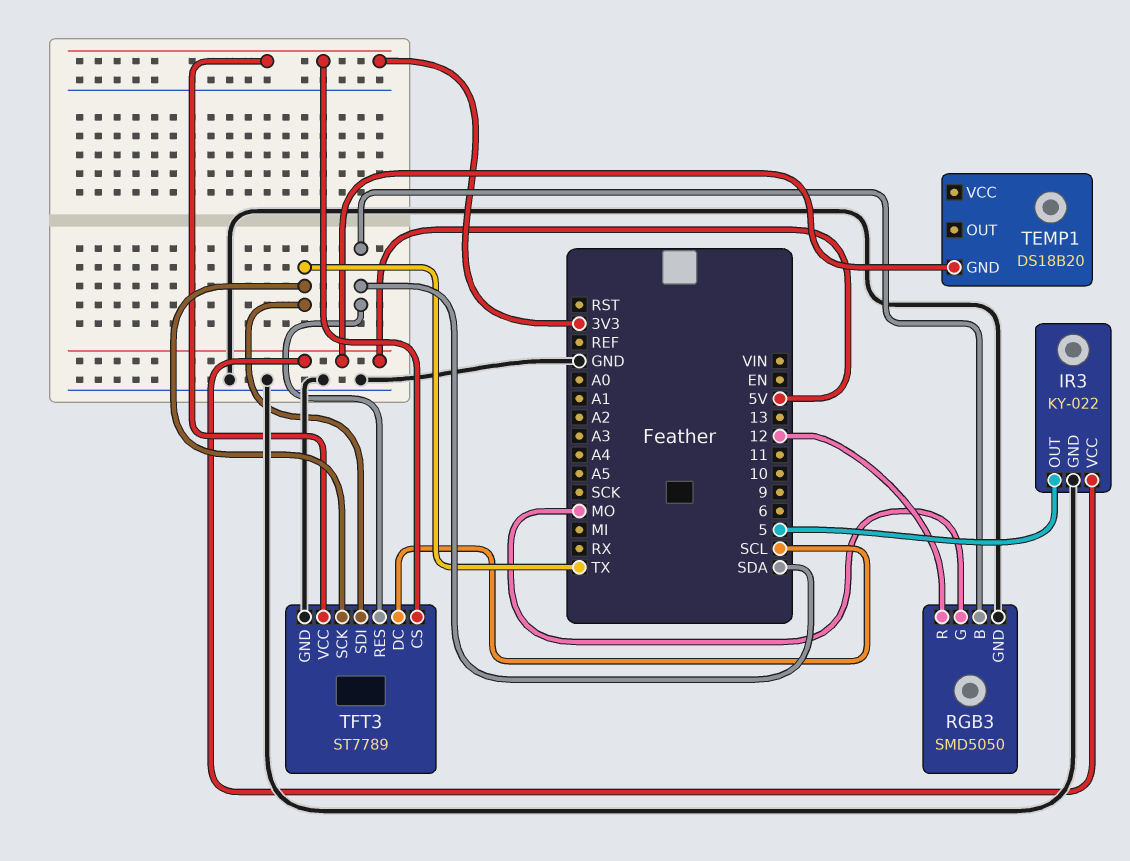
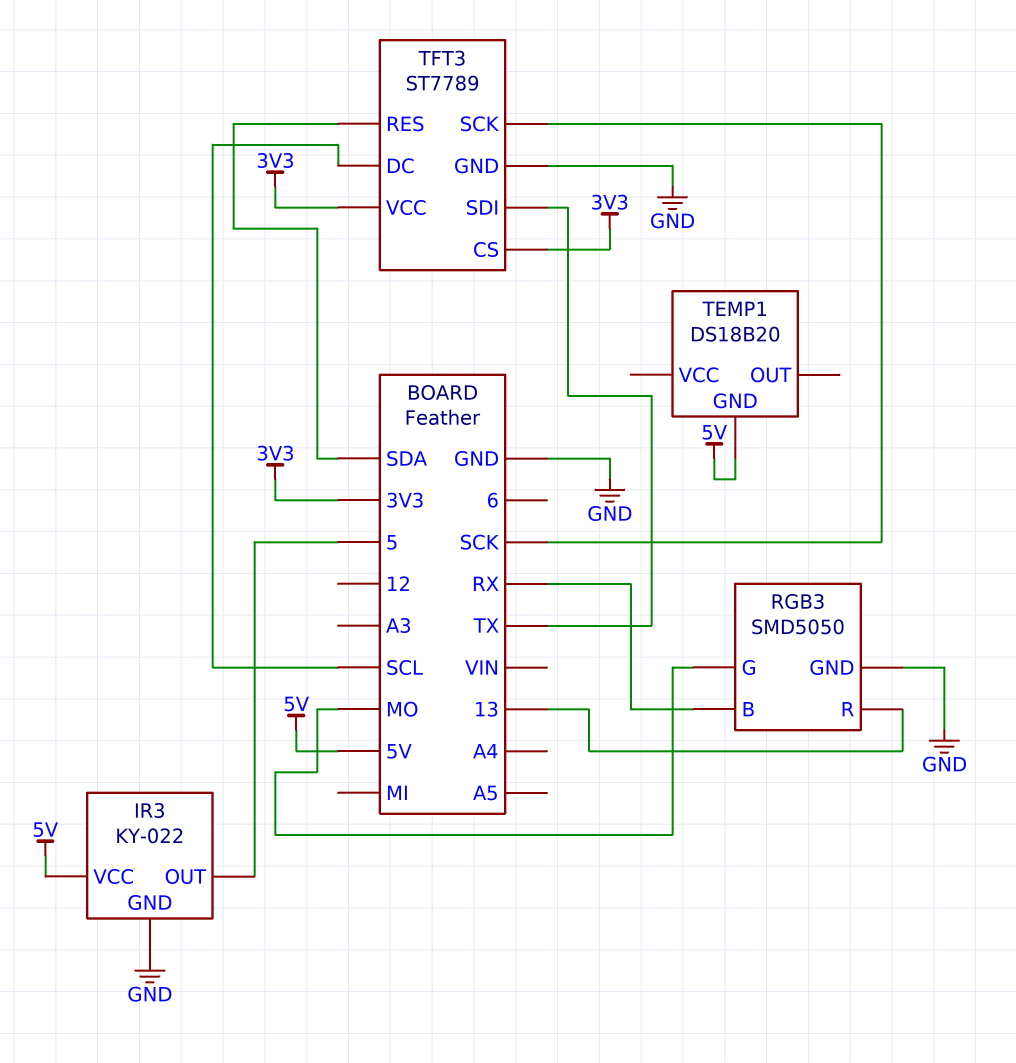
RGB3 pin B: SDA -> RX
RGB3 pin R: 12 -> 13
TFT3 pin SCK: TX -> SCK

